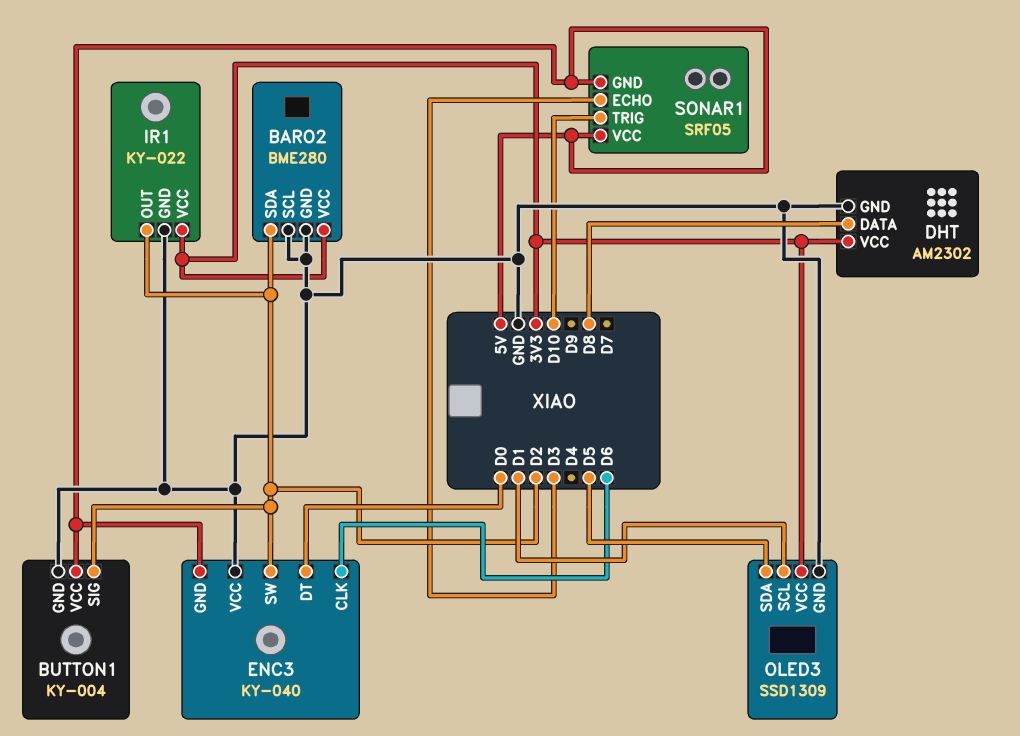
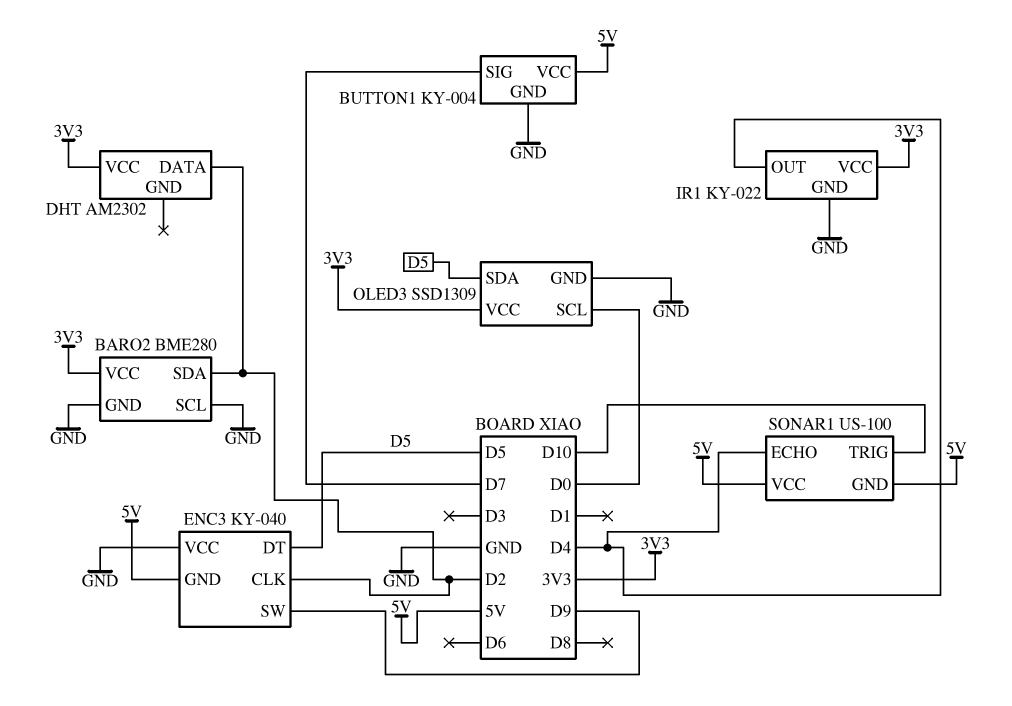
BUTTON1 pin SIG: D2 -> D7
DHT pin DATA: D8 -> D2
DHT pin GND: GND -> none
ENC3 pin CLK: D6 -> D2
ENC3 pin DT: D0 -> D5
ENC3 pin SW: D2 -> D9
IR1 pin OUT: D2 -> D4
OLED3 pin SCL: D1 -> D0
SONAR1: SRF05 -> US-100
SONAR1 pin ECHO: D3 -> D4

